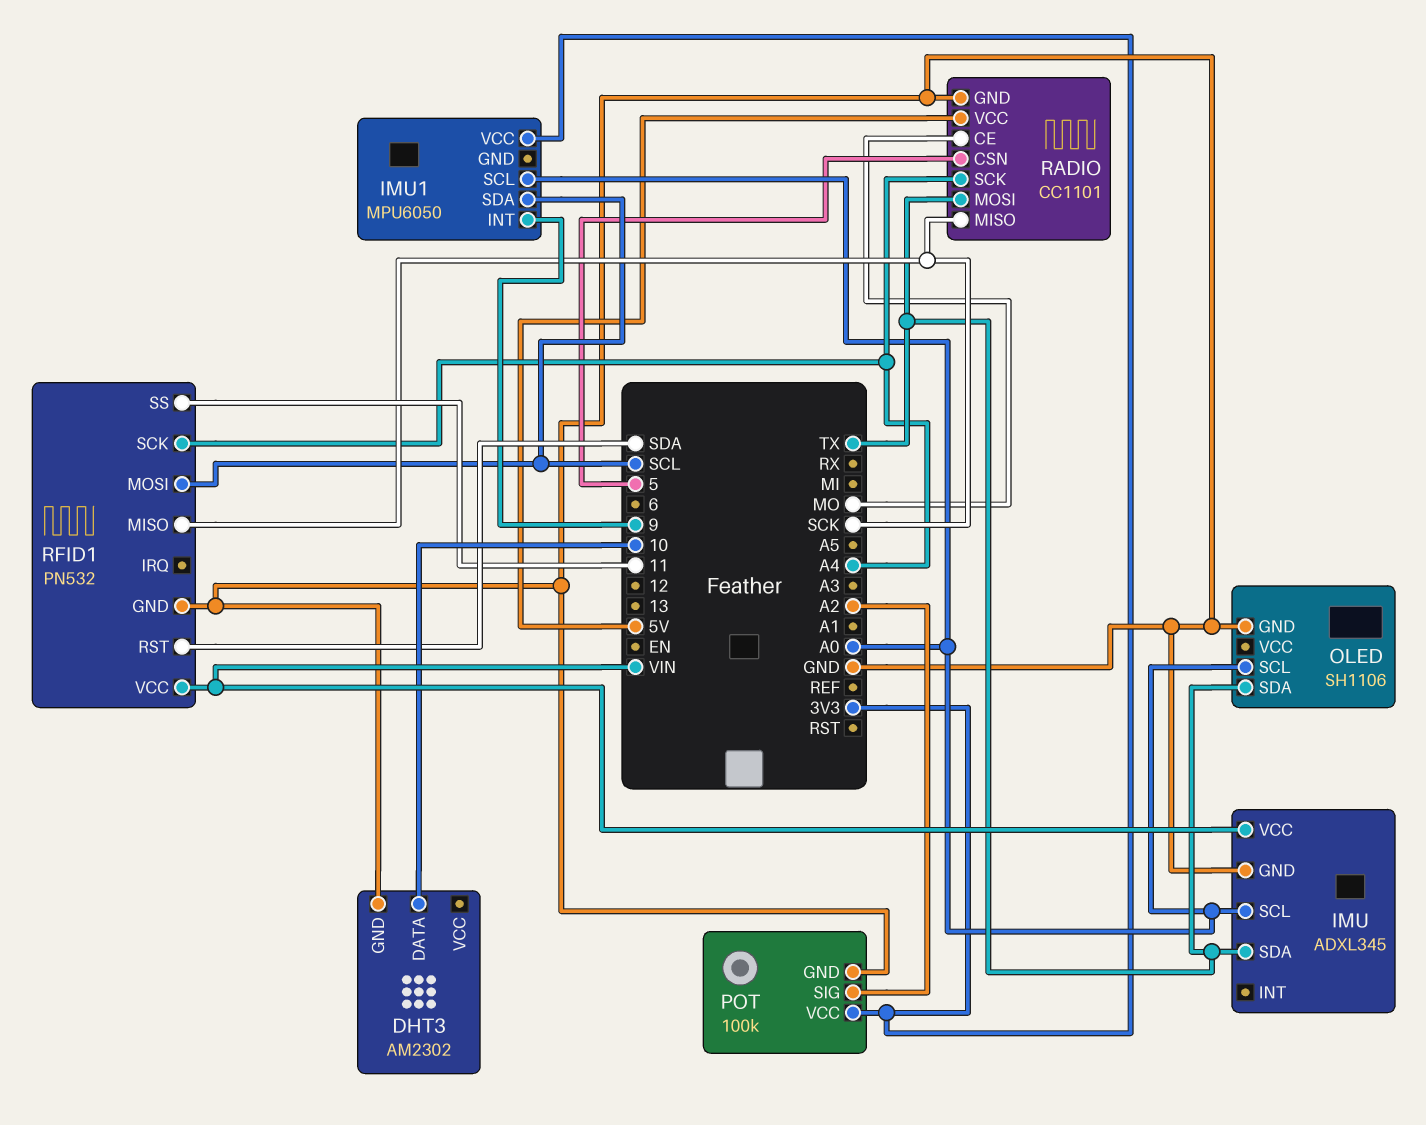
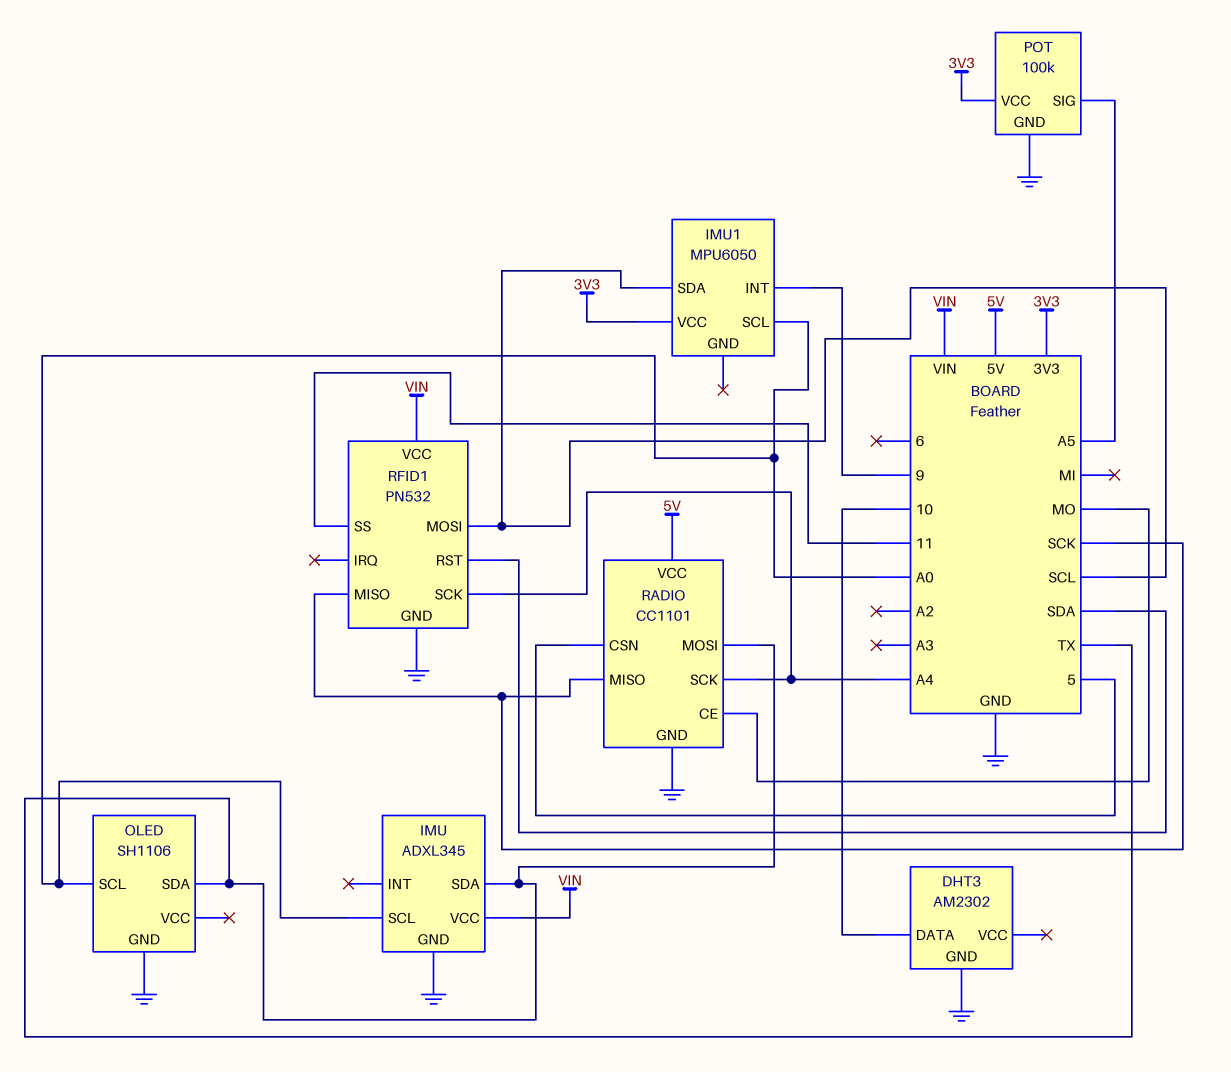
POT pin SIG: A2 -> A5

